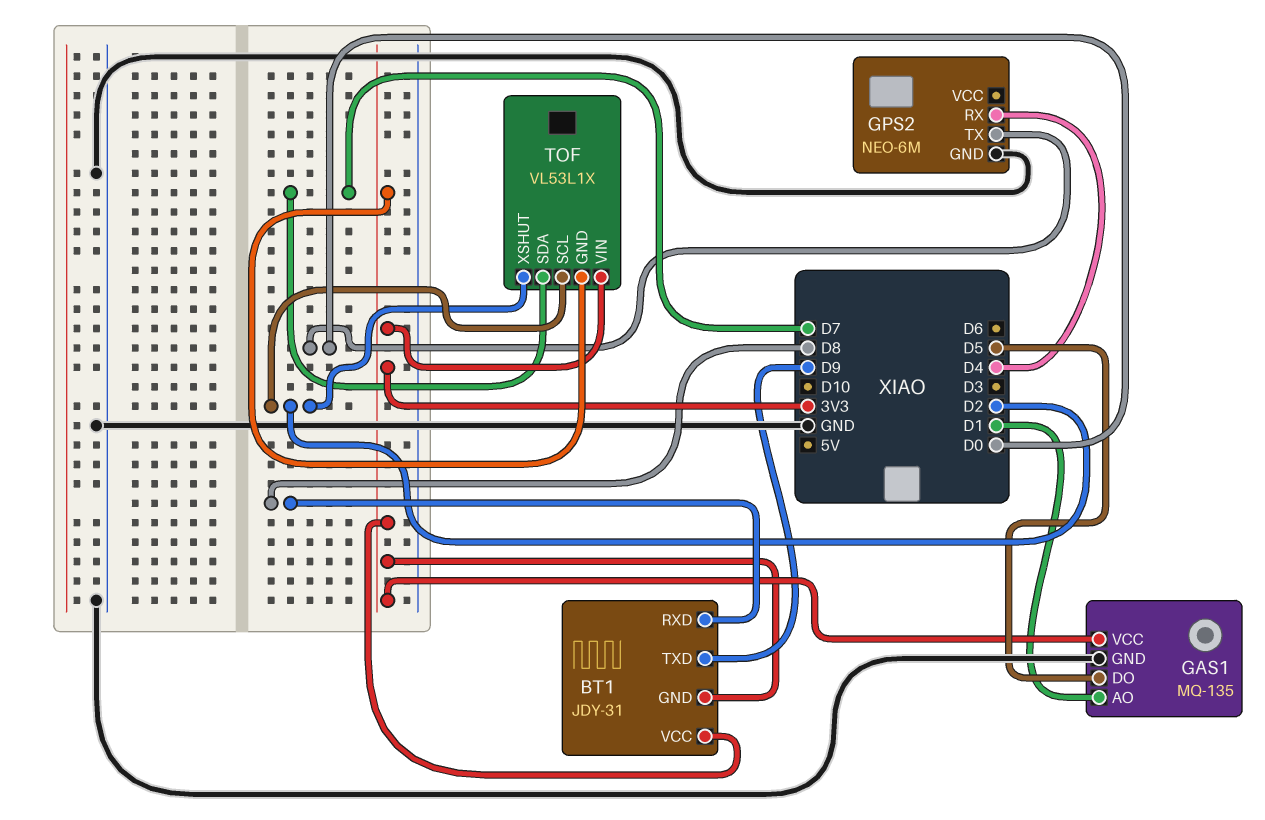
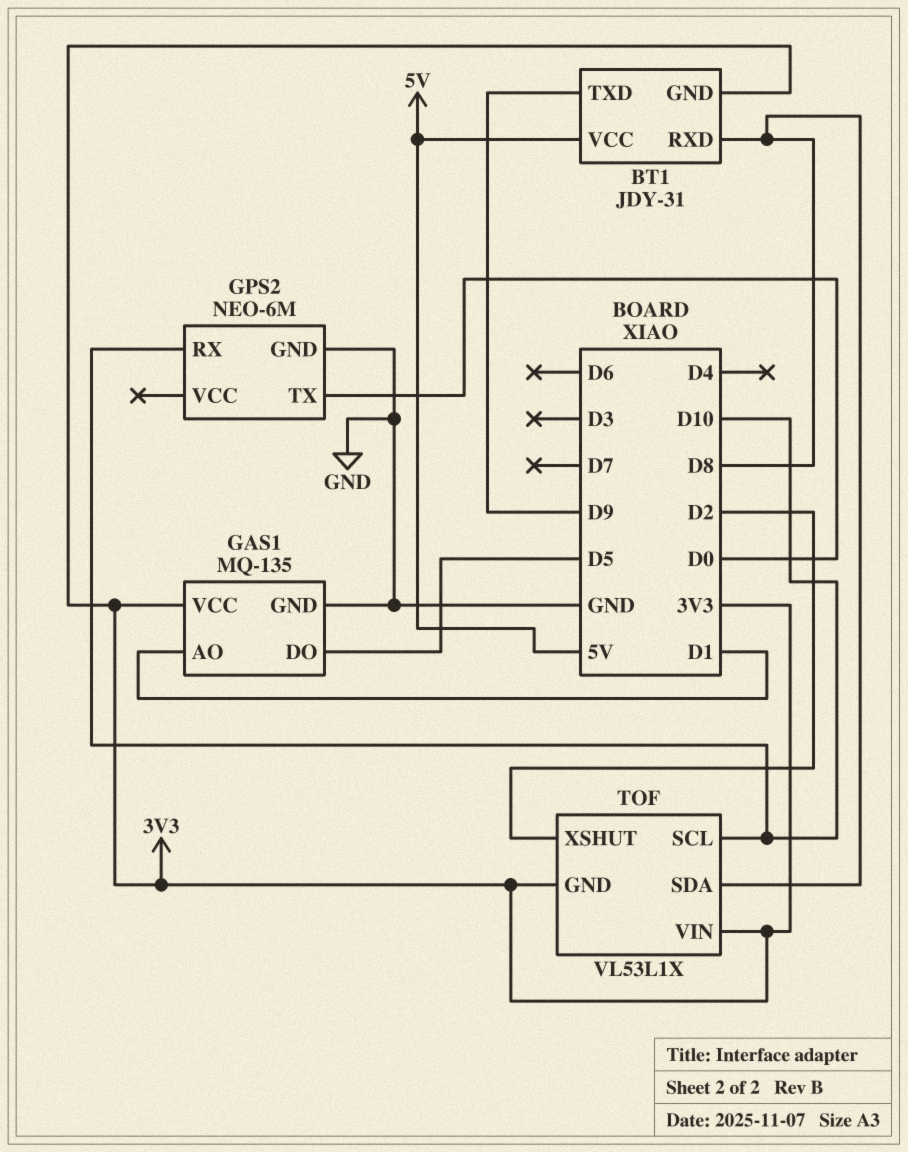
BT1 pin VCC: 3V3 -> 5V
GPS2 pin RX: D4 -> D10
TOF pin SCL: D2 -> D10
TOF pin SDA: D7 -> D8

